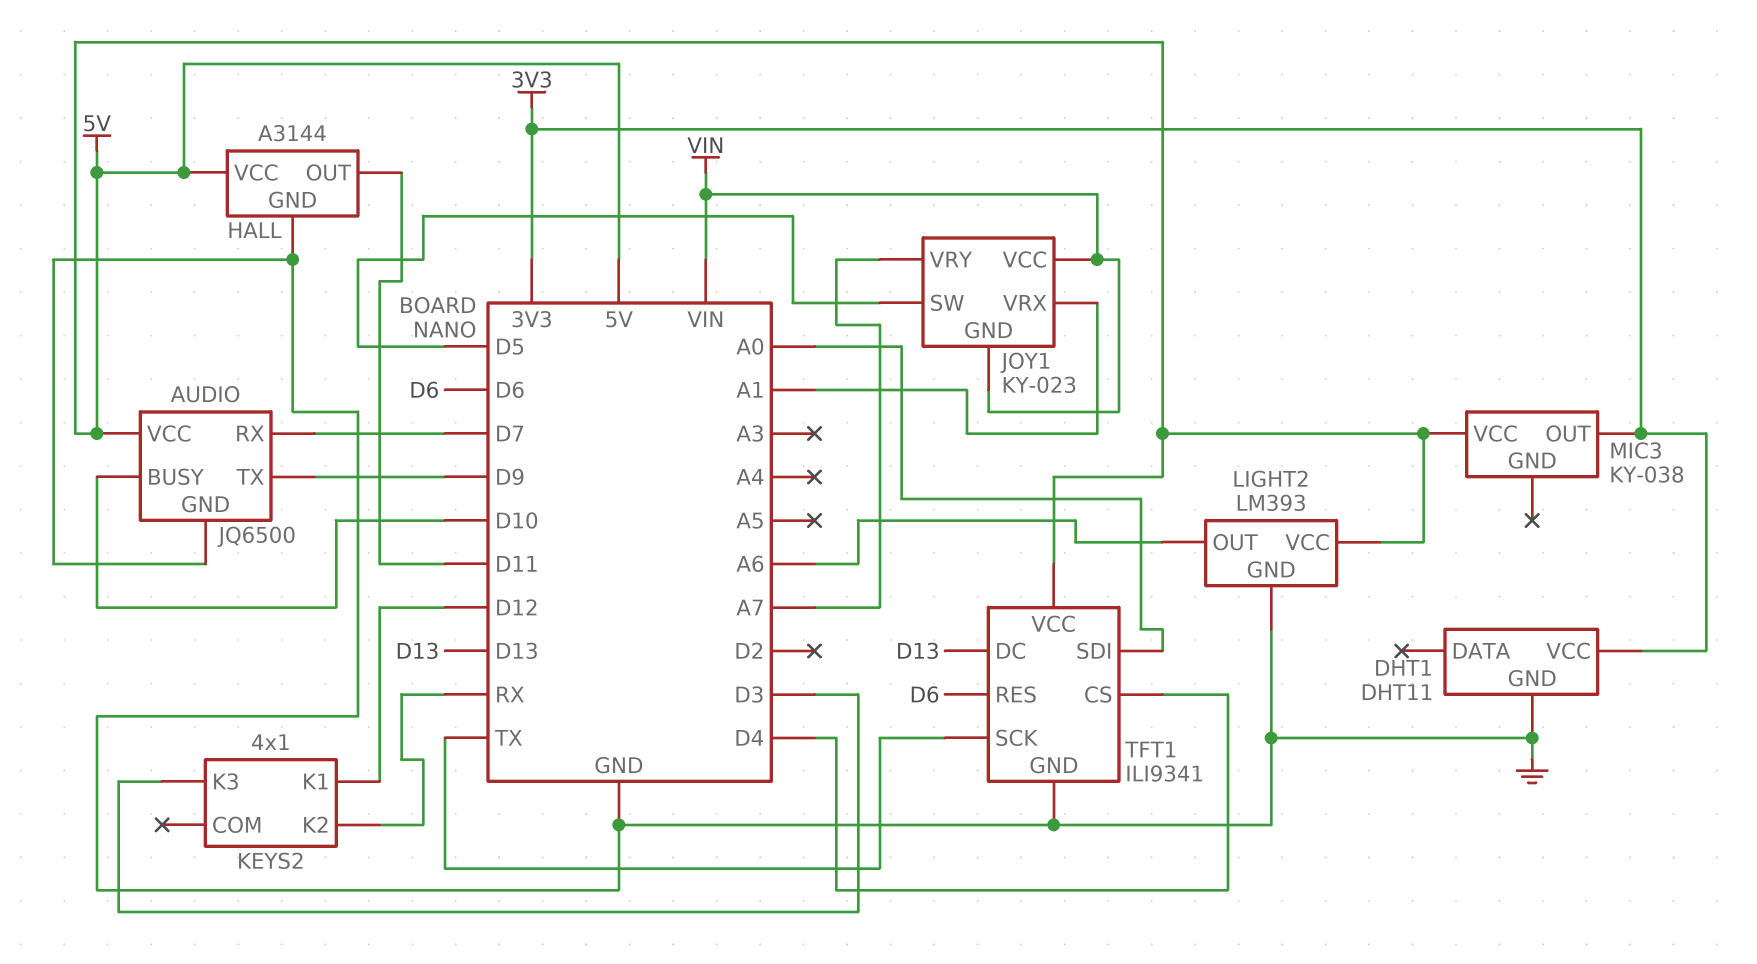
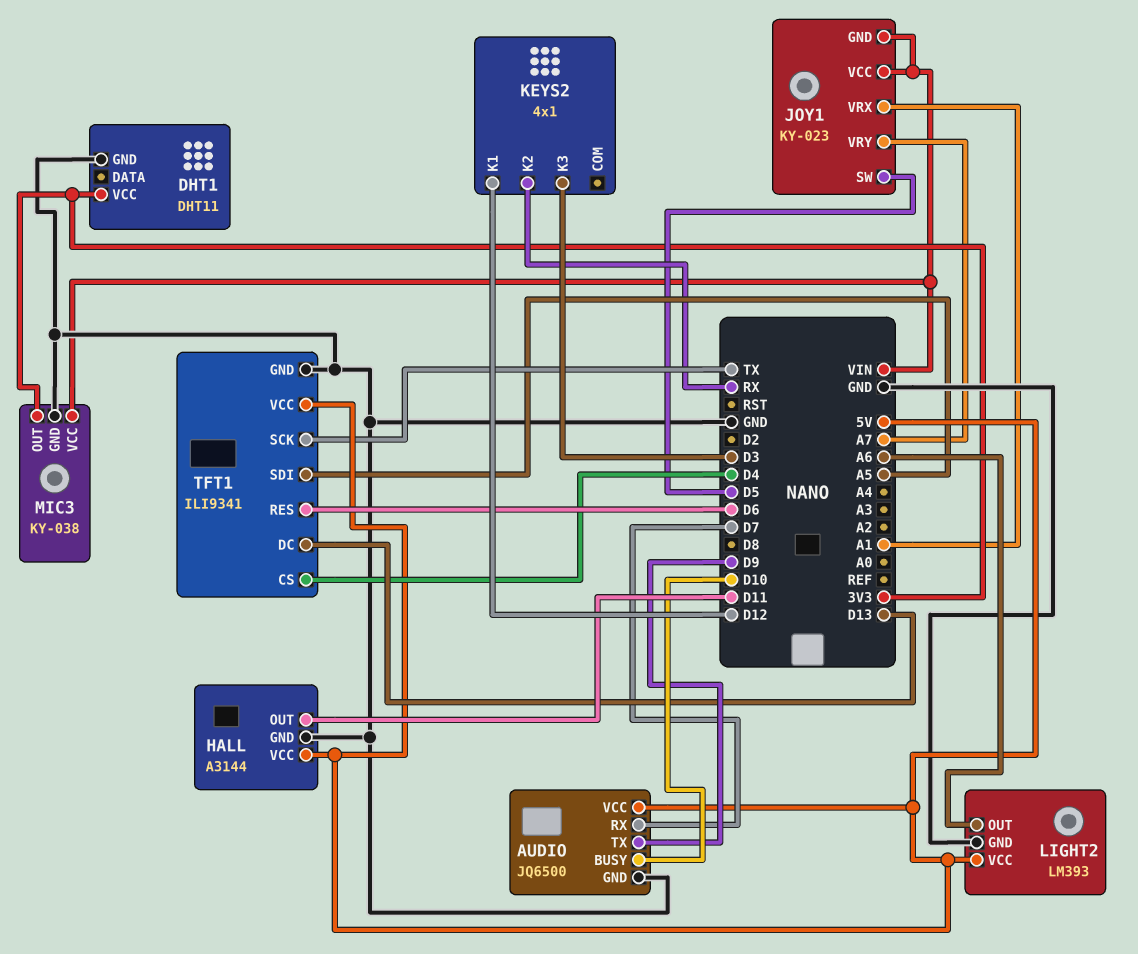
MIC3 pin GND: none -> GND
MIC3 pin VCC: 5V -> VIN
TFT1 pin SDI: A0 -> A5

